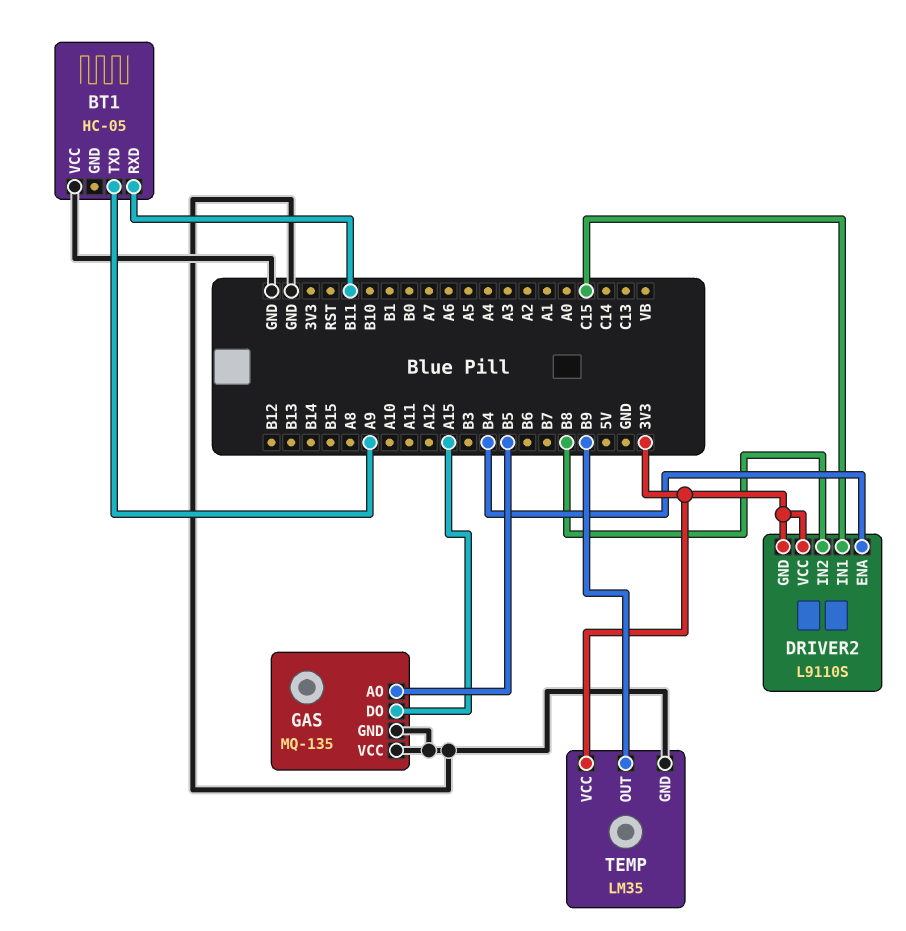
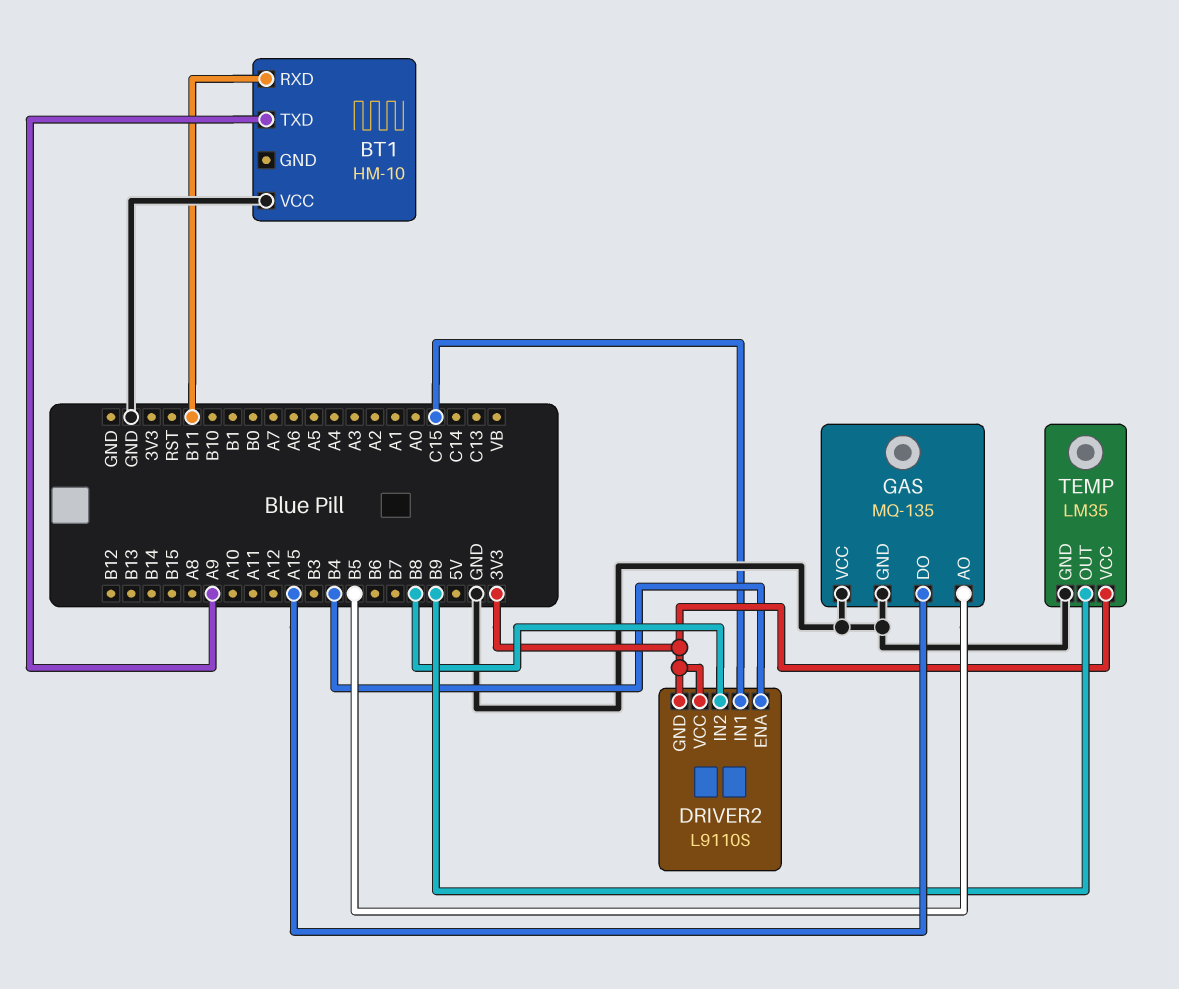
BT1: HC-05 -> HM-10

